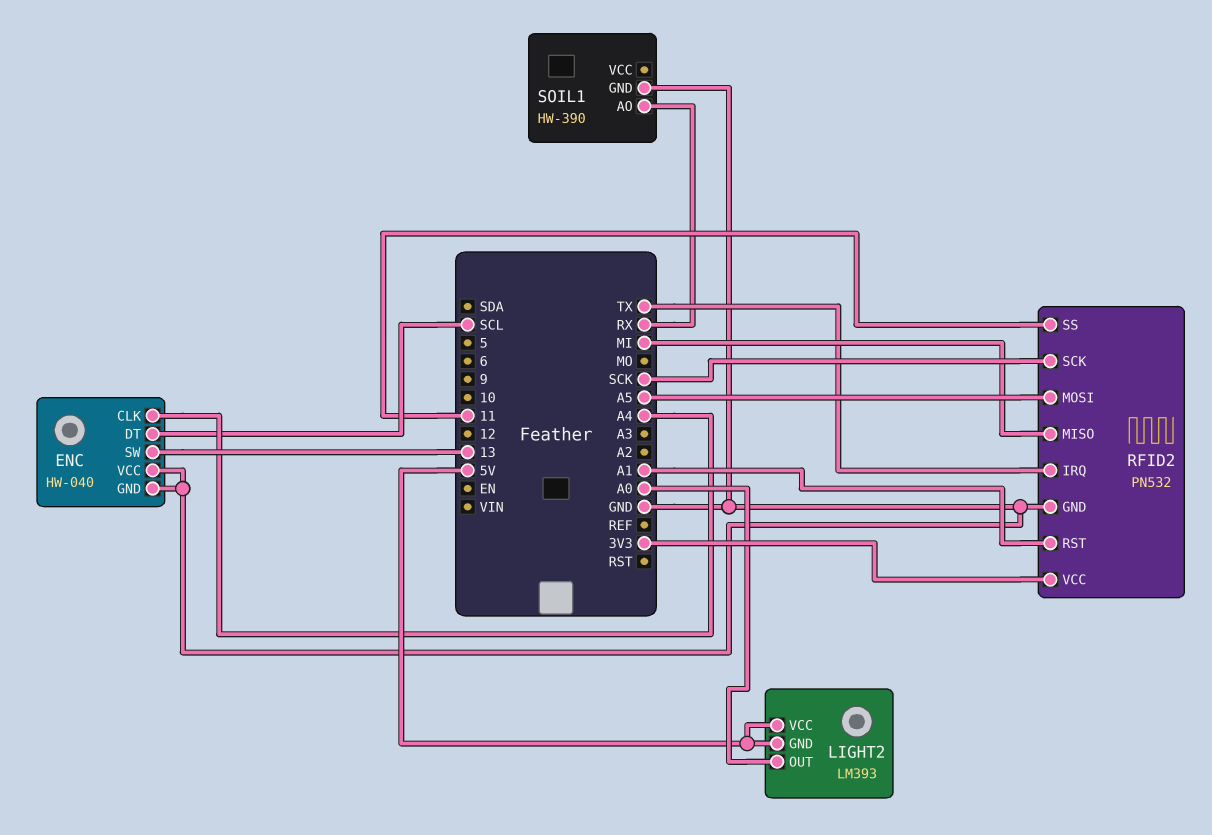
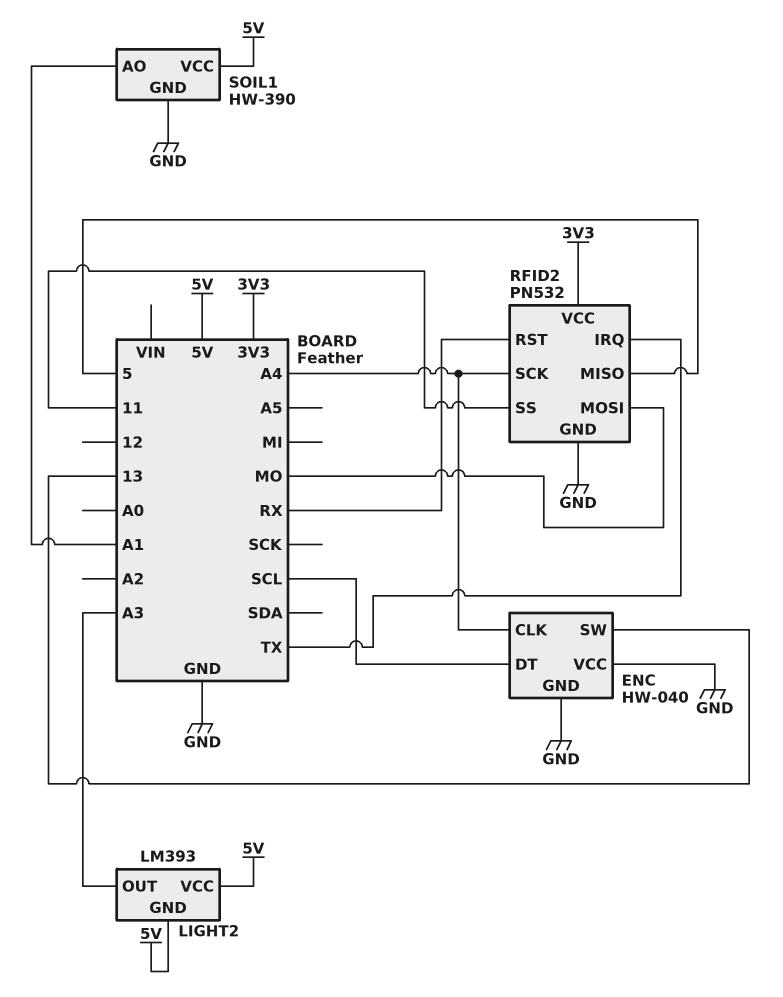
LIGHT2 pin OUT: A0 -> A3
RFID2 pin MISO: MI -> 5
RFID2 pin MOSI: A5 -> MO
RFID2 pin RST: A1 -> RX
RFID2 pin SCK: SCK -> A4
SOIL1 pin AO: RX -> A1
SOIL1 pin VCC: none -> 5V

